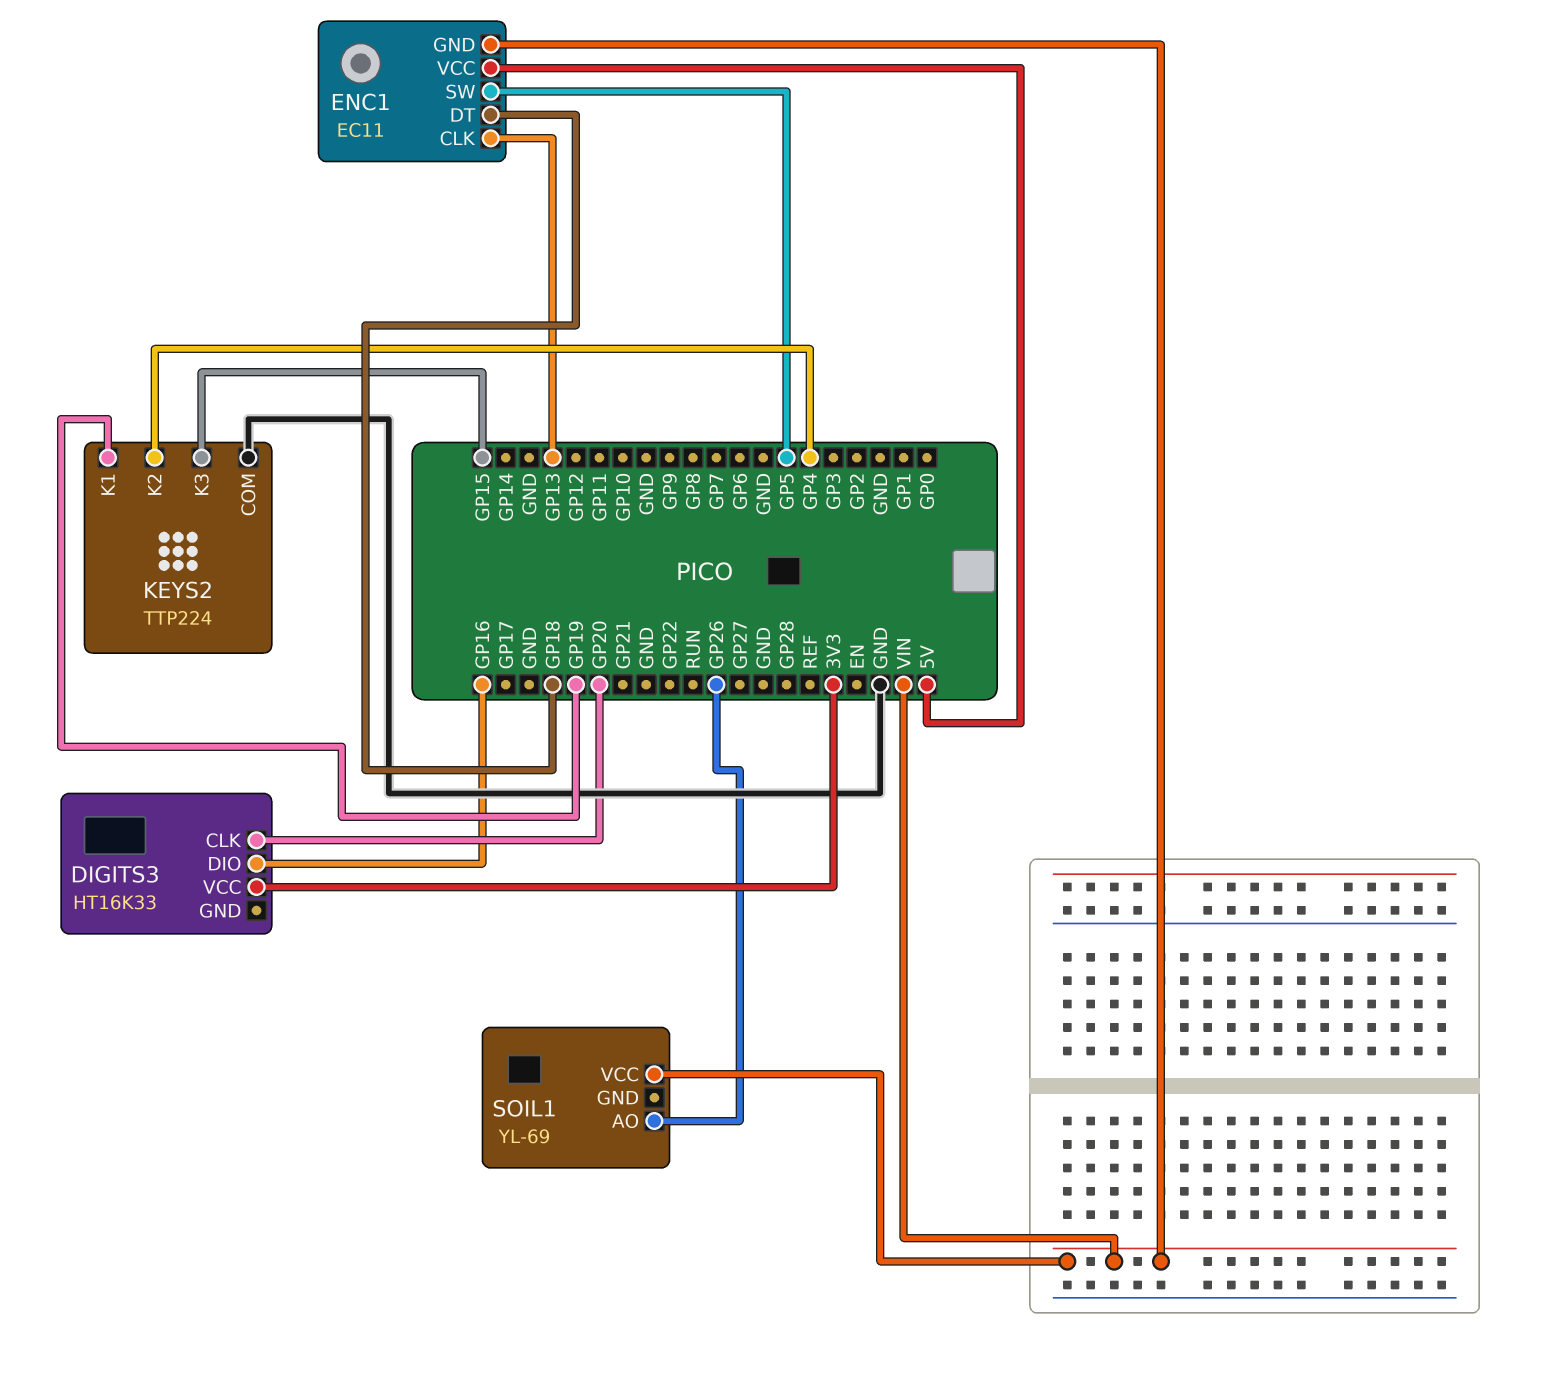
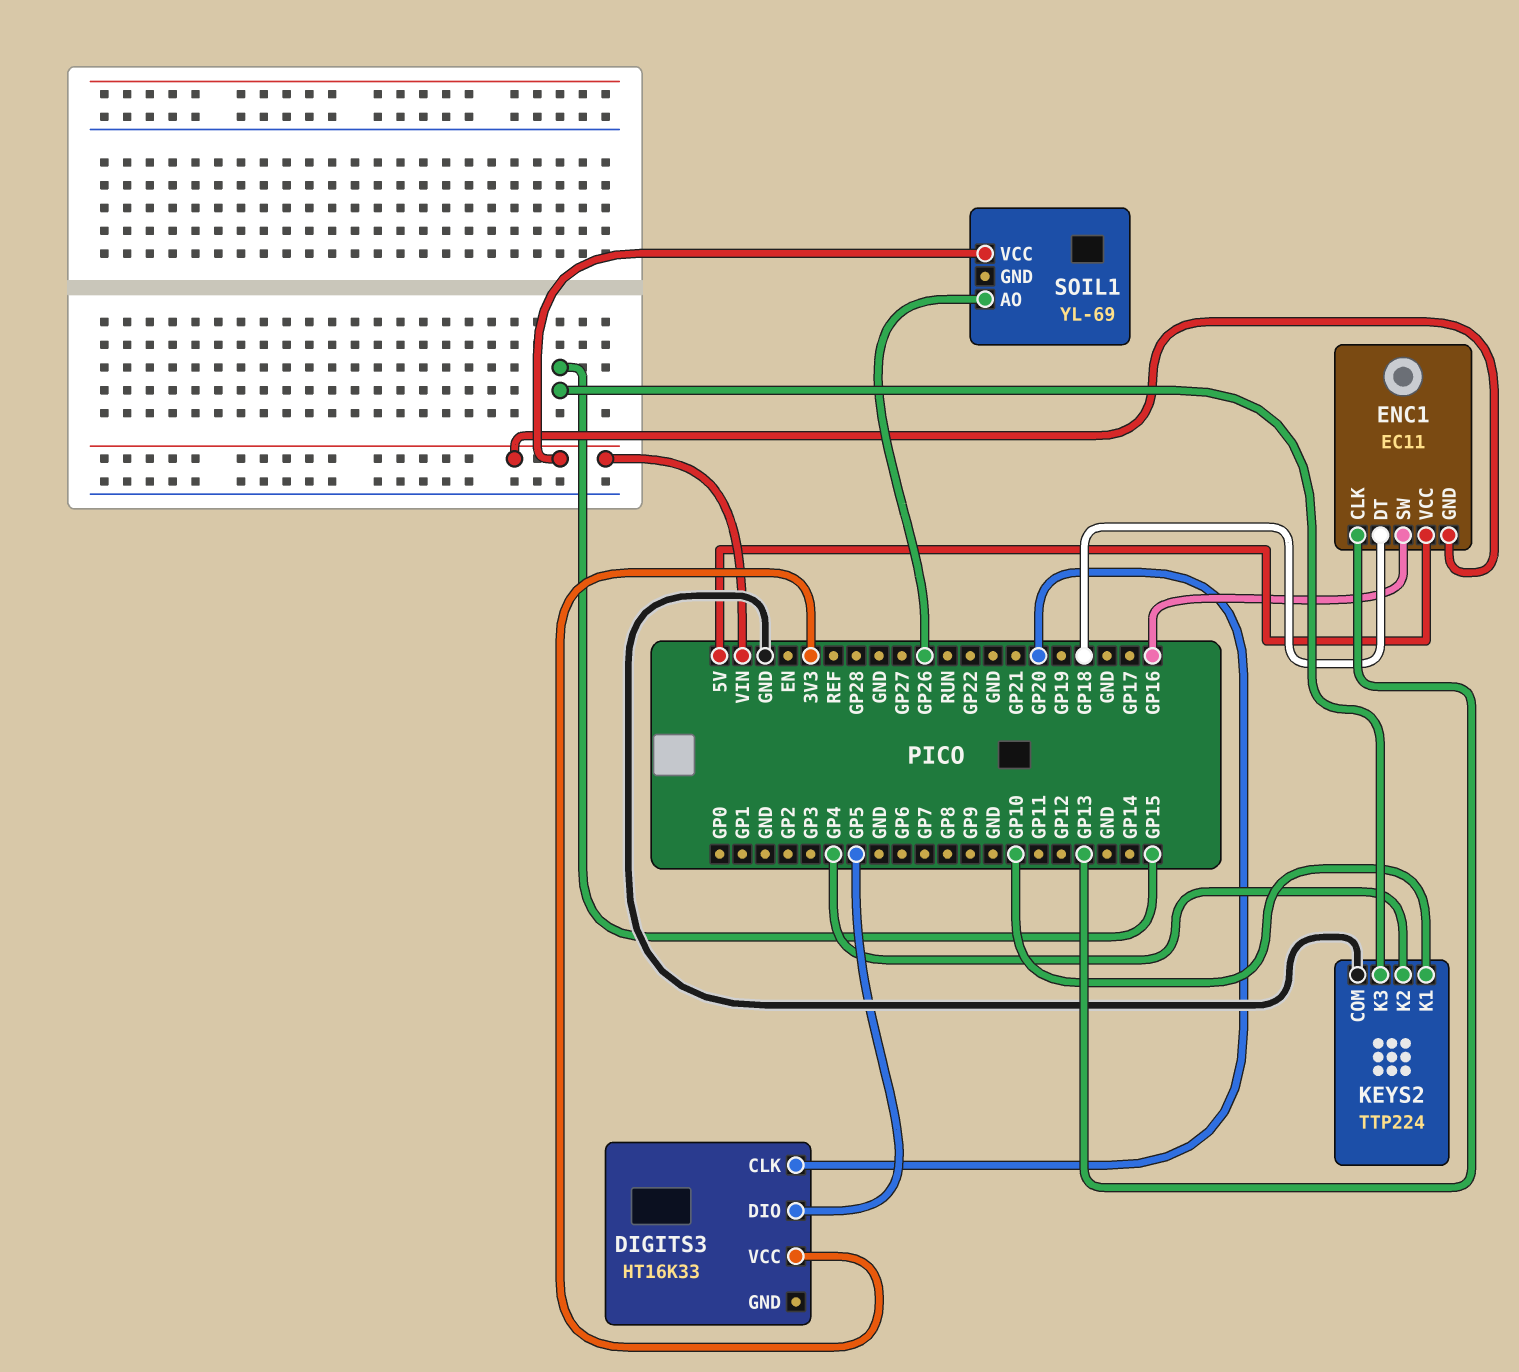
DIGITS3 pin DIO: GP16 -> GP5
ENC1 pin SW: GP5 -> GP16
KEYS2 pin K1: GP19 -> GP10

